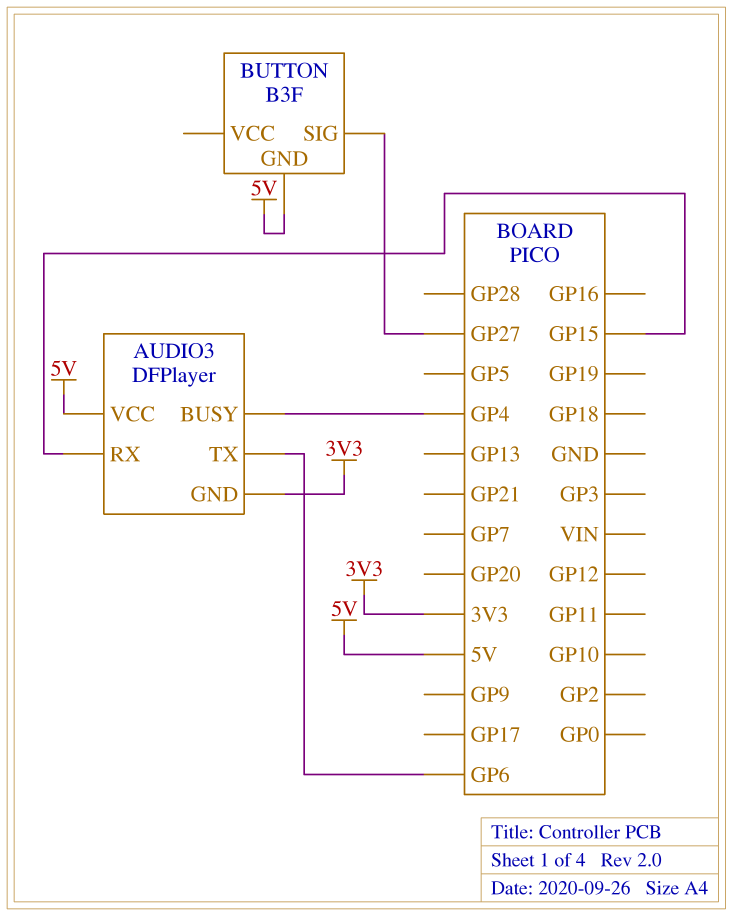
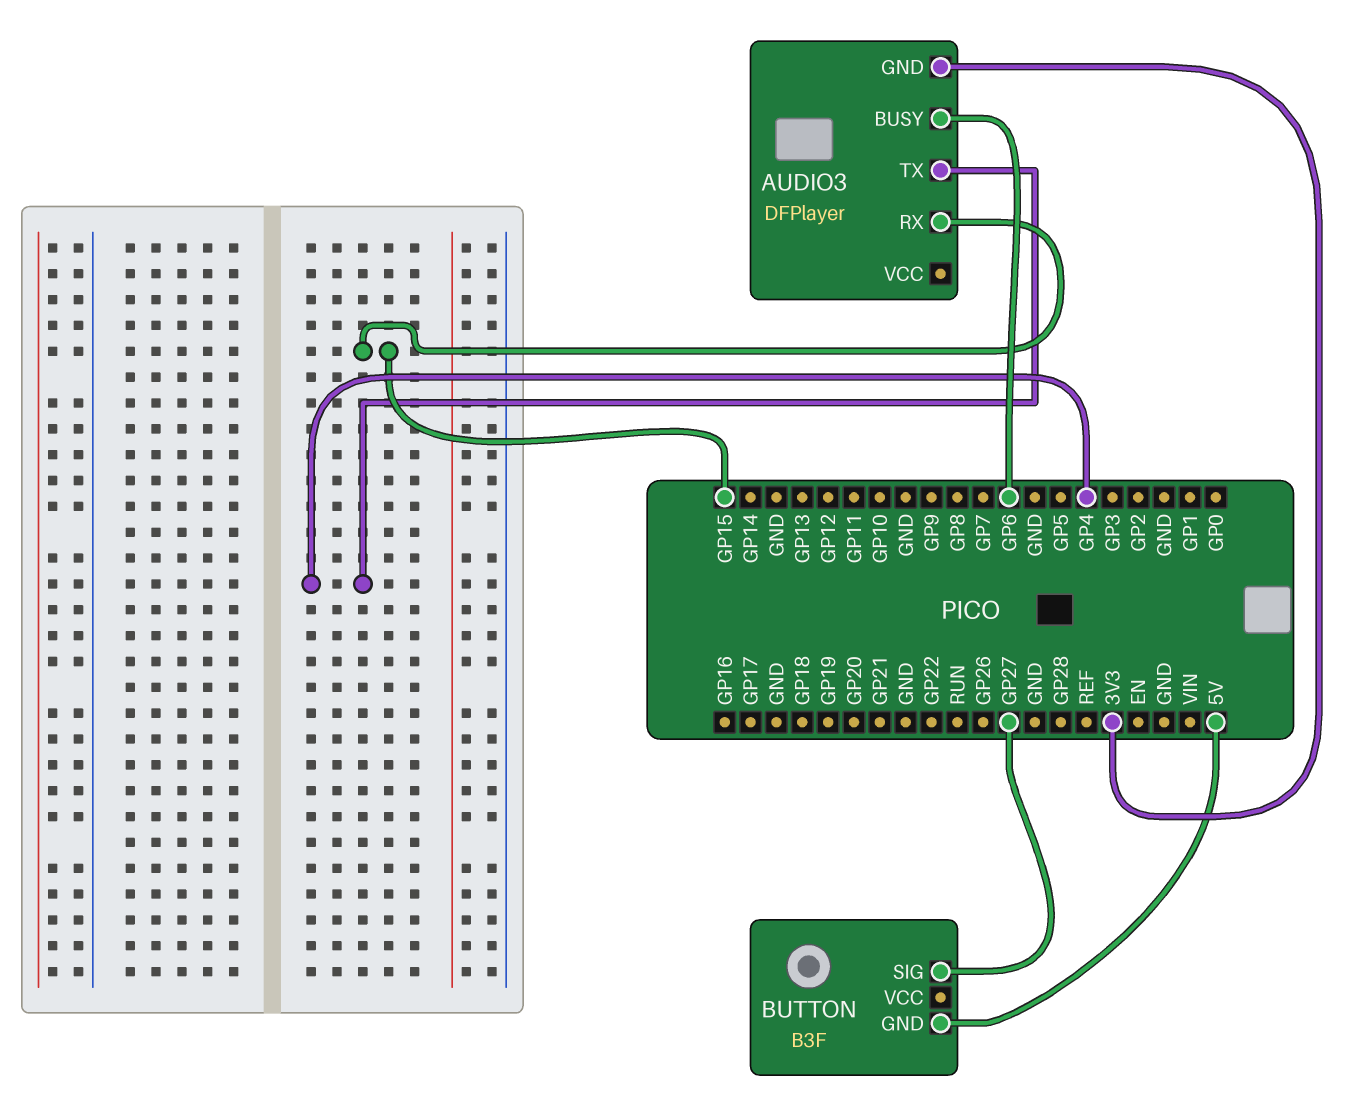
AUDIO3 pin BUSY: GP4 -> GP6
AUDIO3 pin TX: GP6 -> GP4
AUDIO3 pin VCC: 5V -> none

